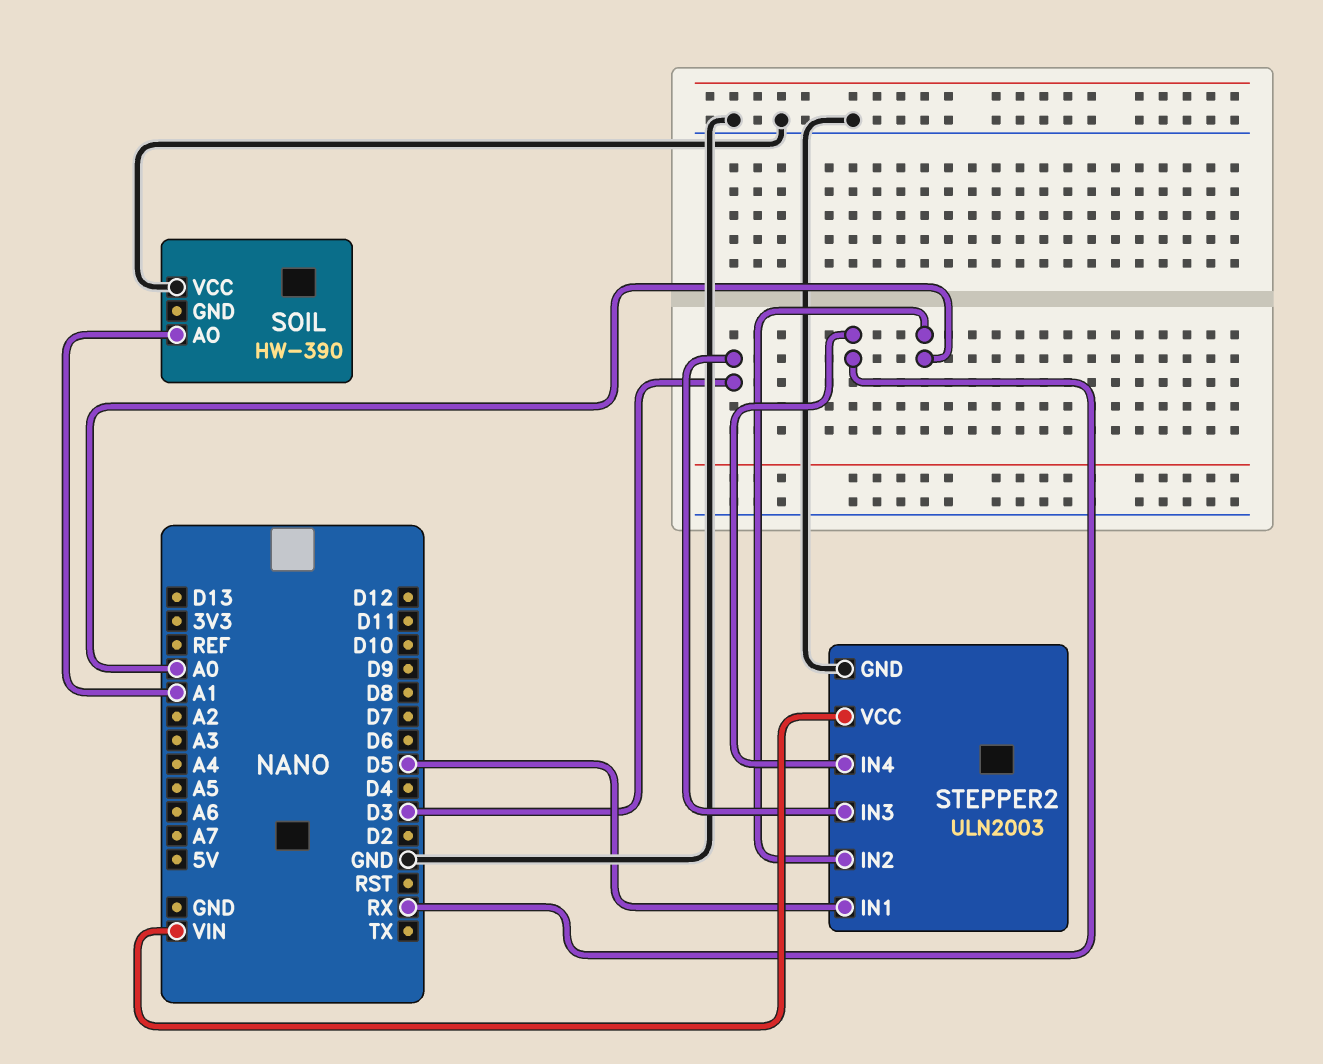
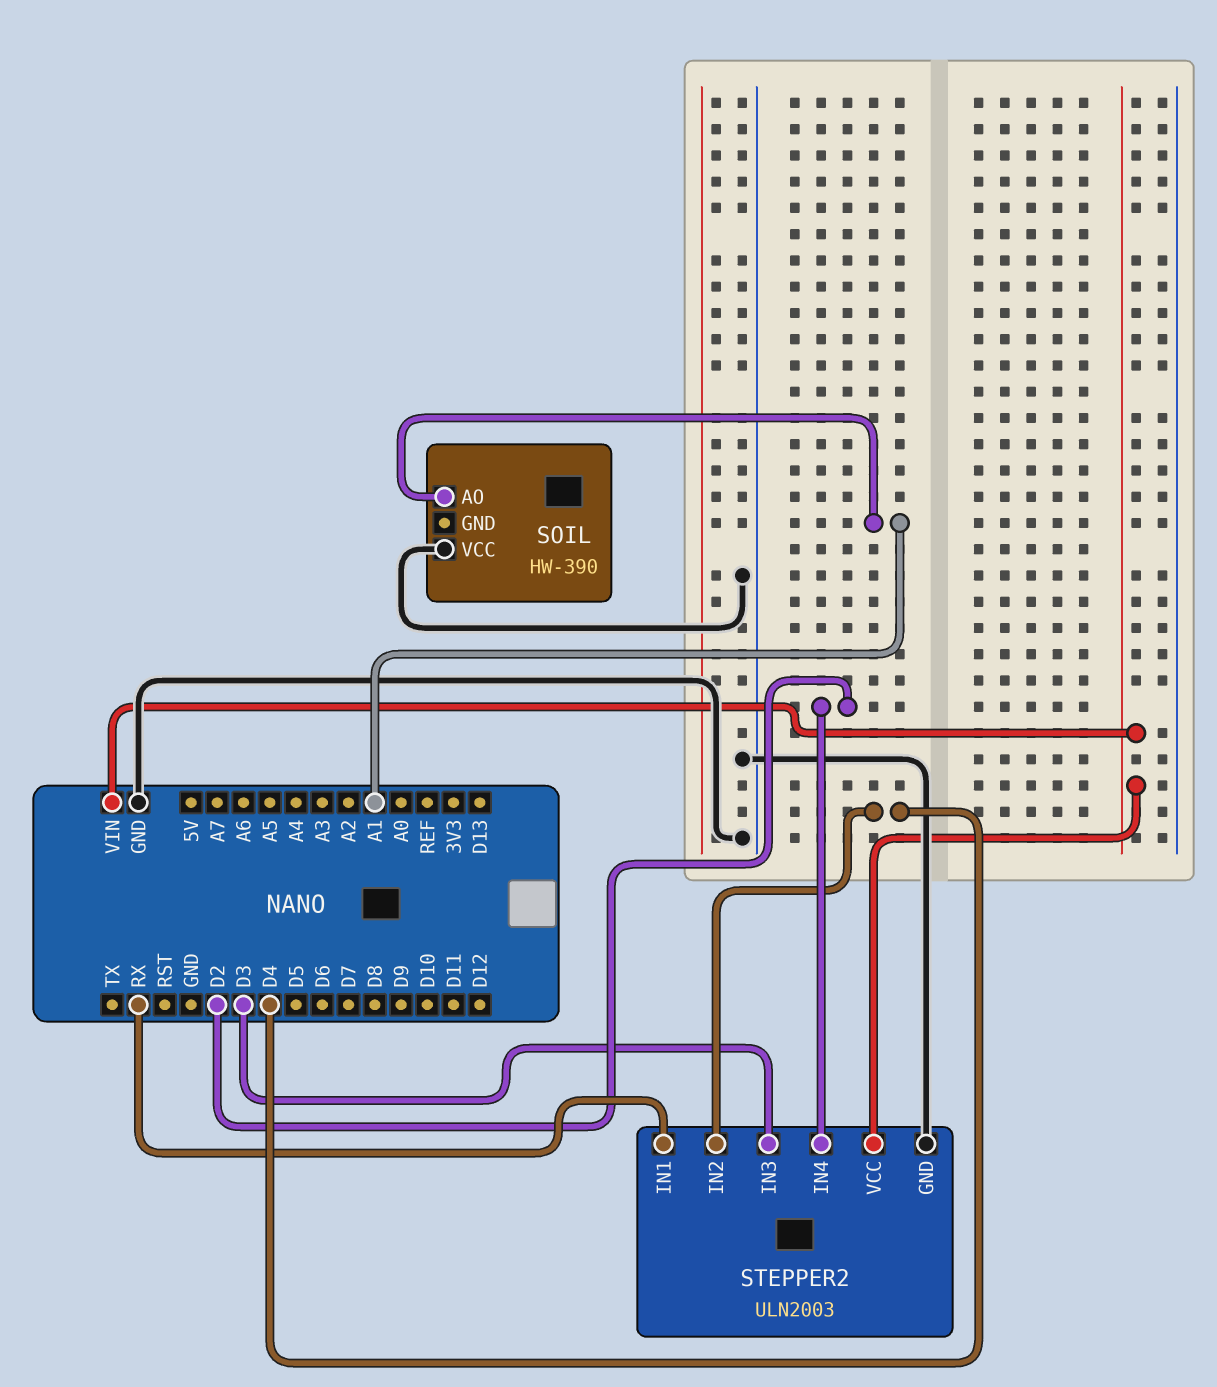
STEPPER2 pin IN1: D5 -> RX
STEPPER2 pin IN2: A0 -> D4
STEPPER2 pin IN4: RX -> D2

